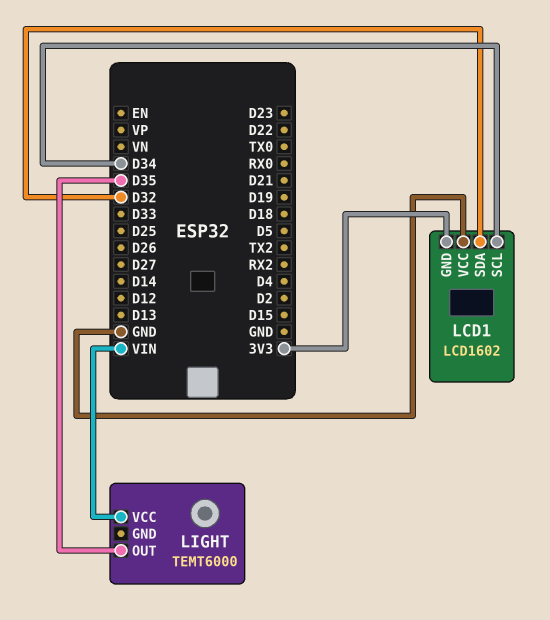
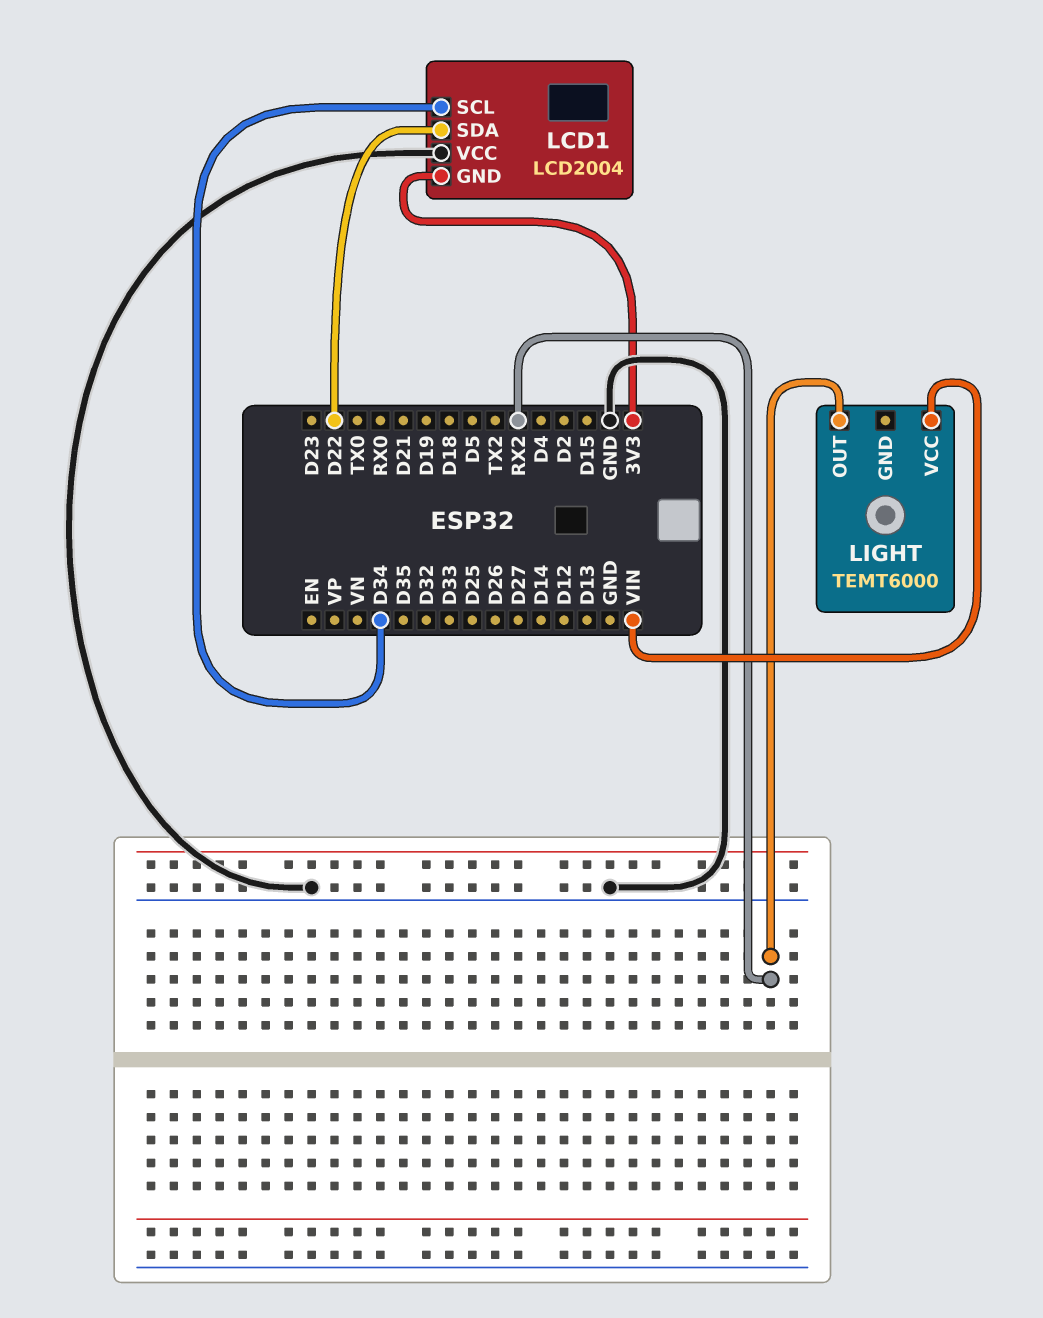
LCD1: LCD1602 -> LCD2004
LCD1 pin SDA: D32 -> D22
LIGHT pin OUT: D35 -> RX2

